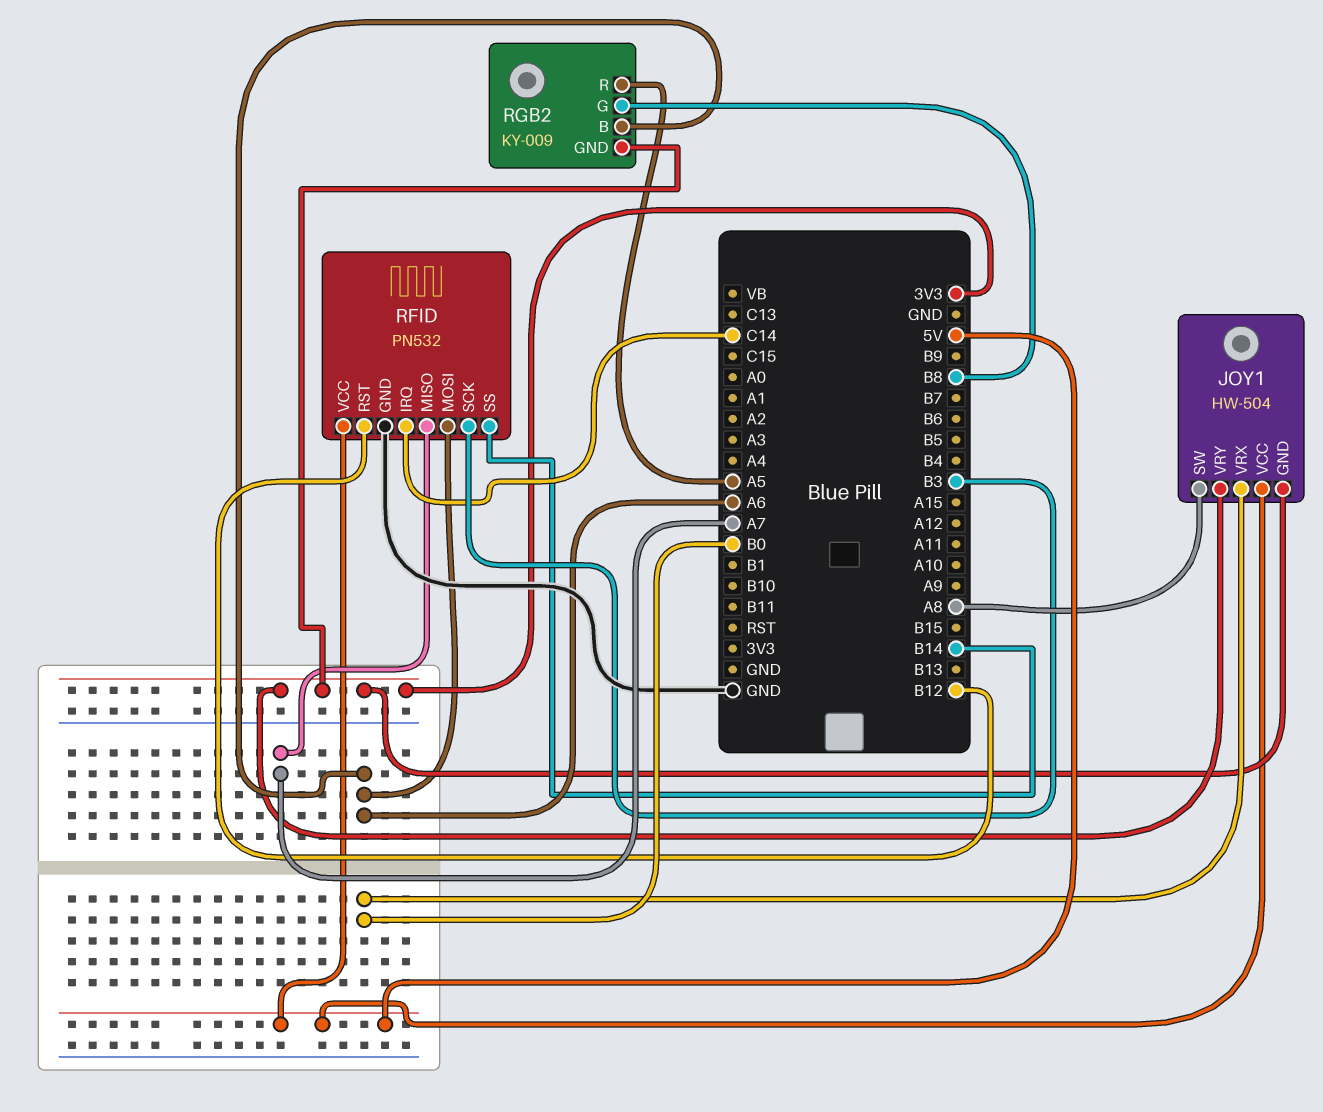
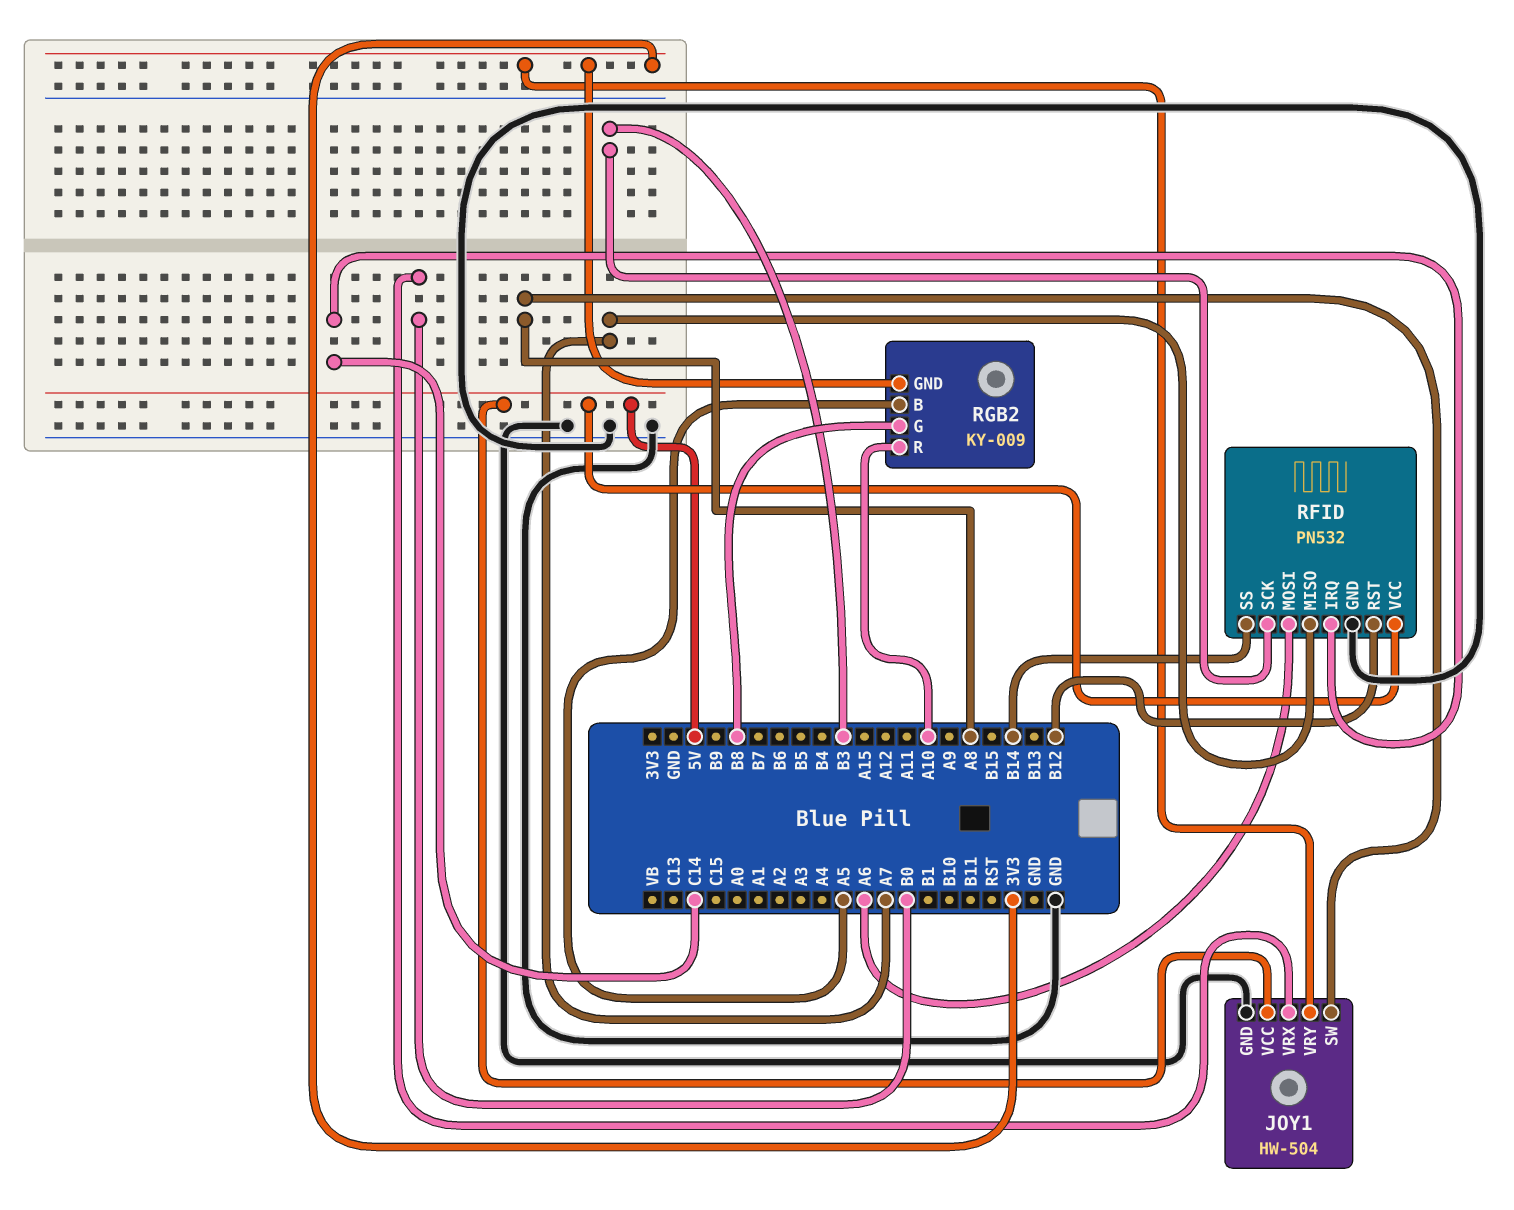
JOY1 pin GND: 3V3 -> GND
RGB2 pin B: A6 -> A5
RGB2 pin R: A5 -> A10

